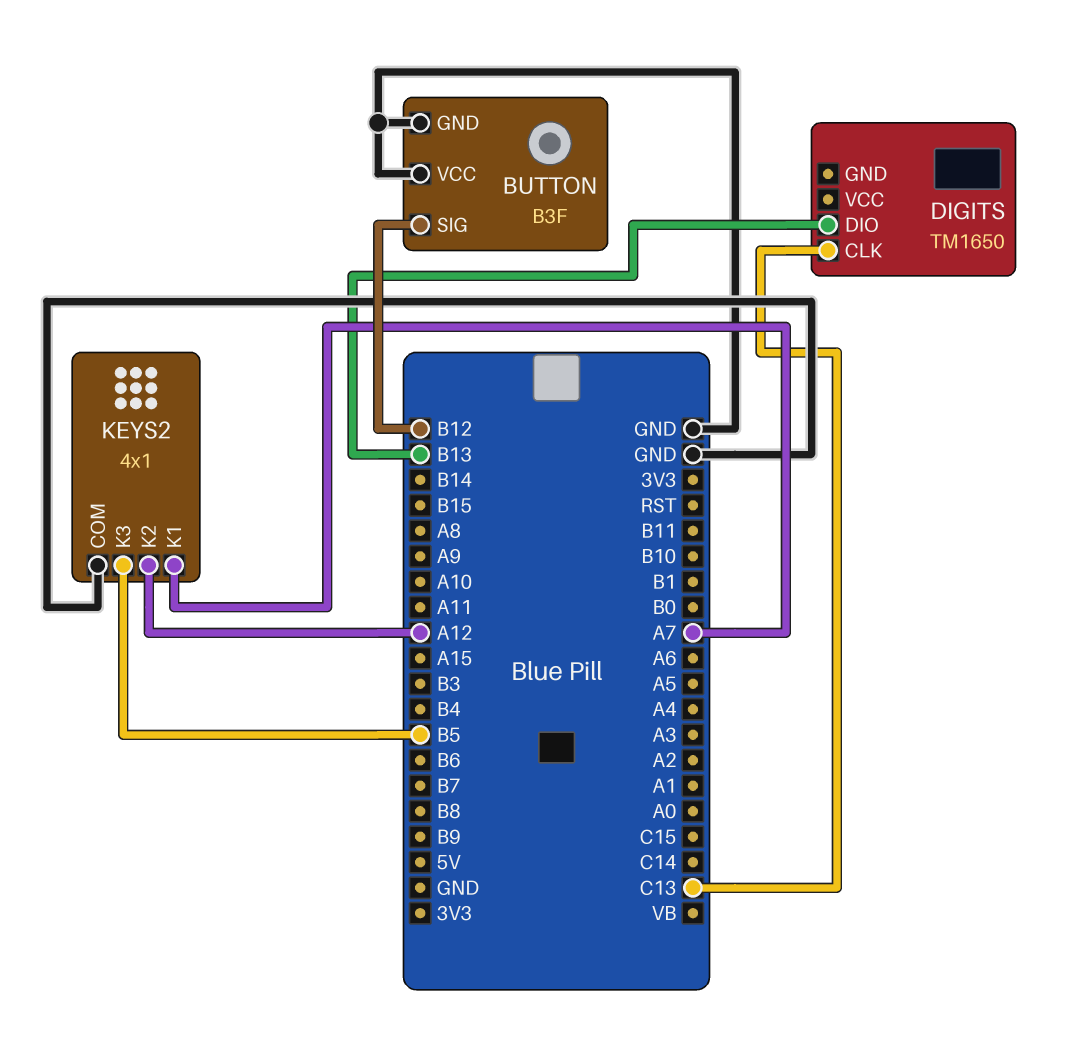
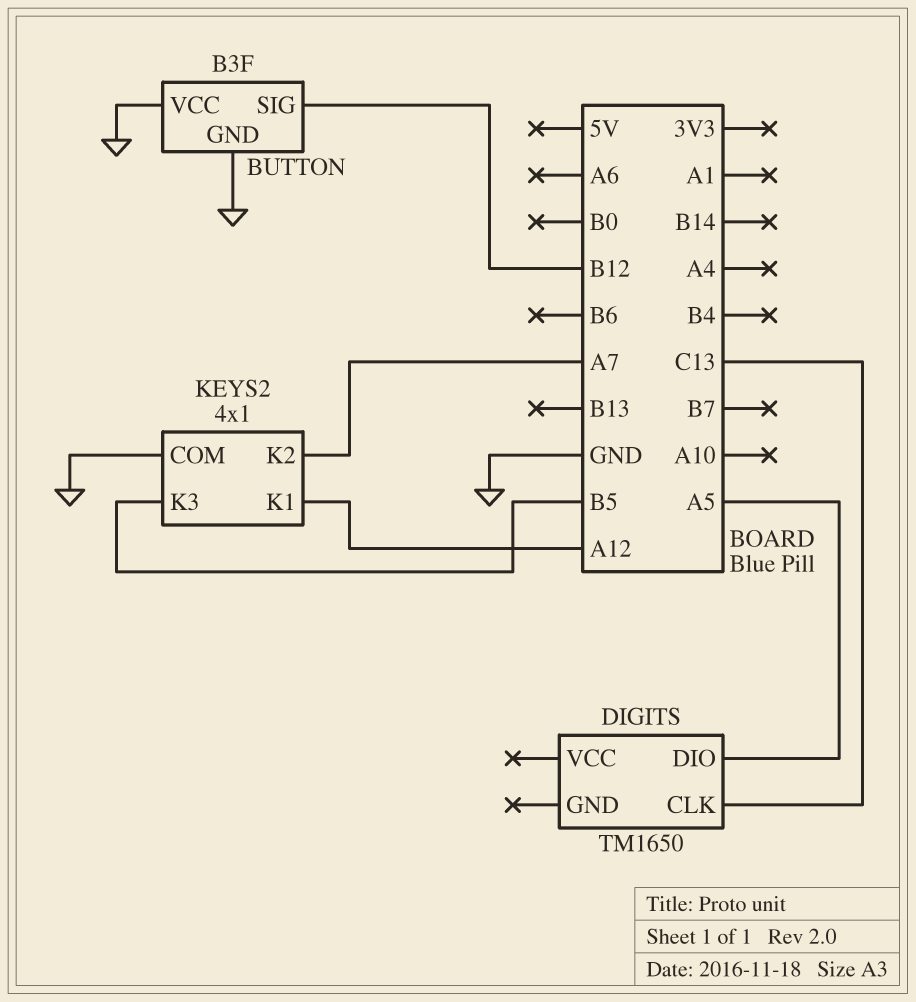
DIGITS pin DIO: B13 -> A5
KEYS2 pin K1: A7 -> A12
KEYS2 pin K2: A12 -> A7

